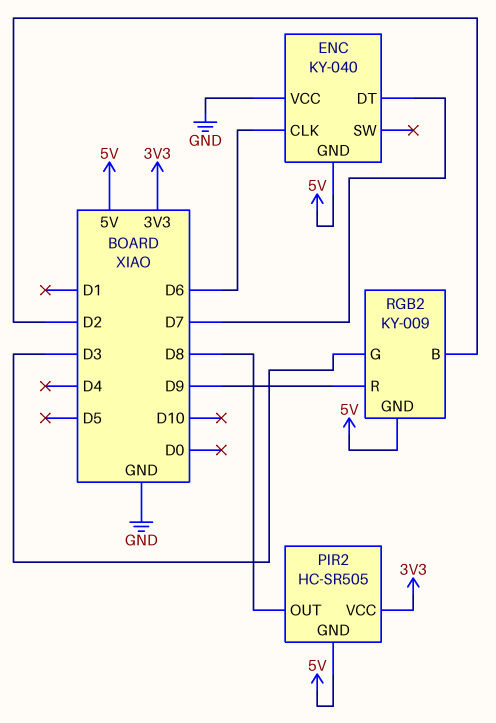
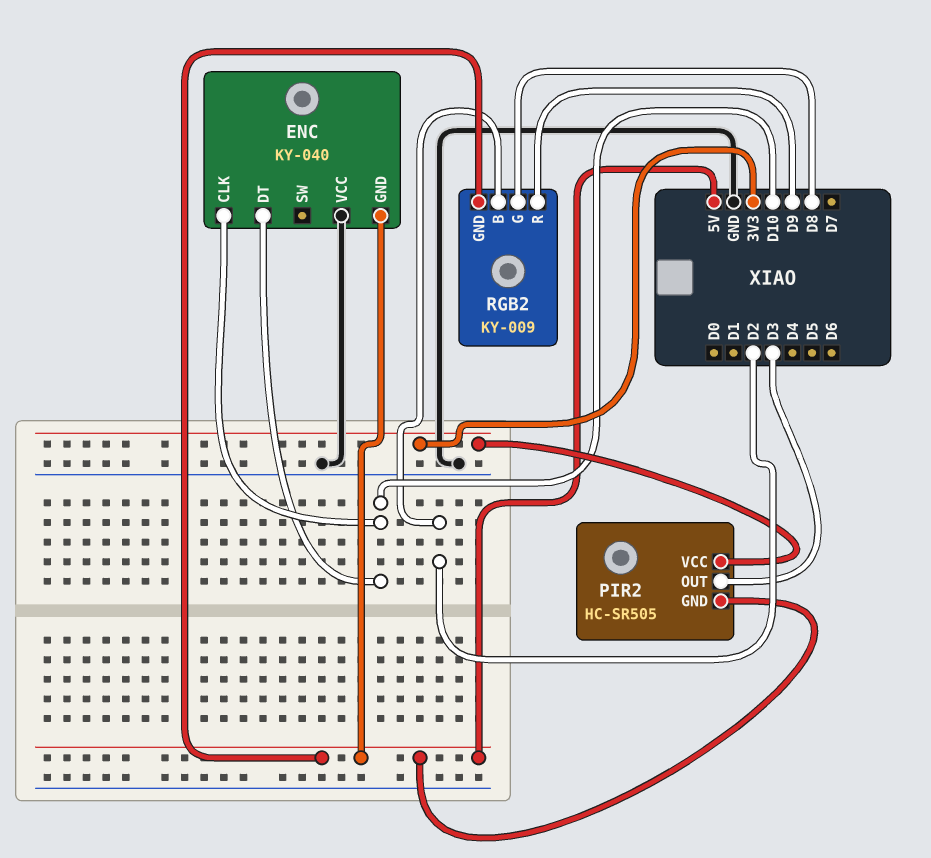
ENC pin CLK: D6 -> D10
ENC pin DT: D7 -> D10
PIR2 pin OUT: D8 -> D3
RGB2 pin G: D3 -> D8

